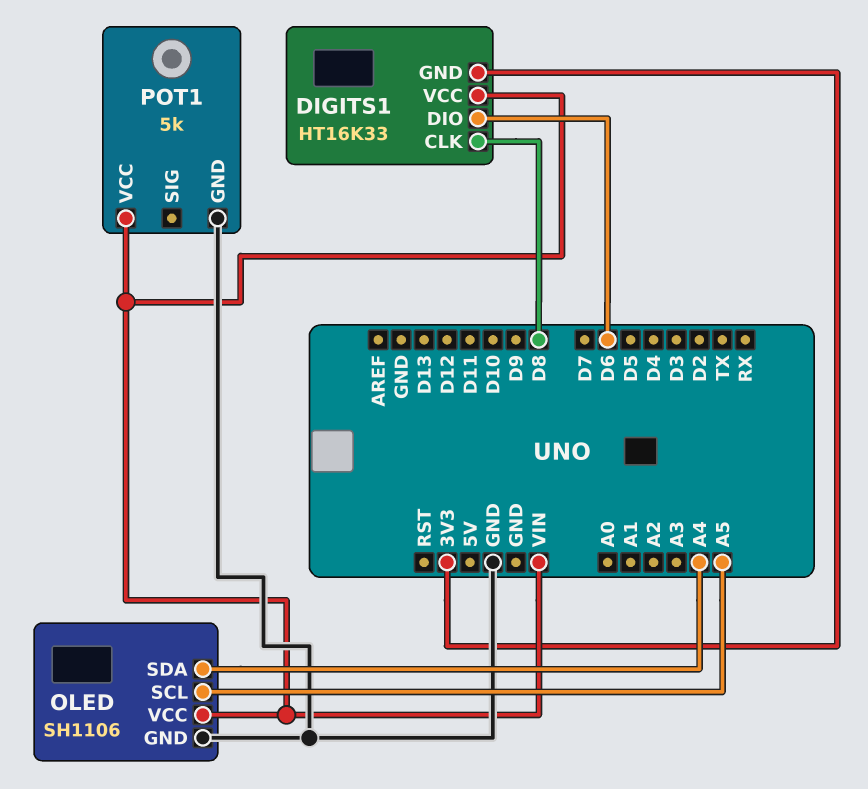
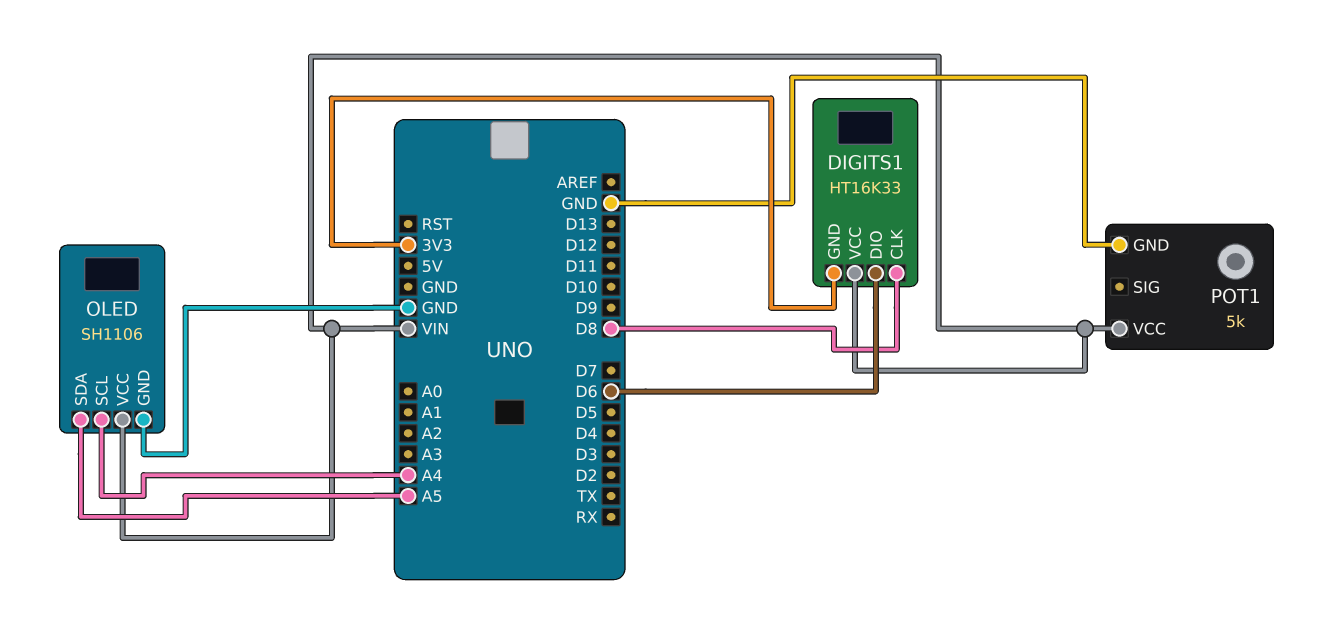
OLED pin SCL: A5 -> A4
OLED pin SDA: A4 -> A5

